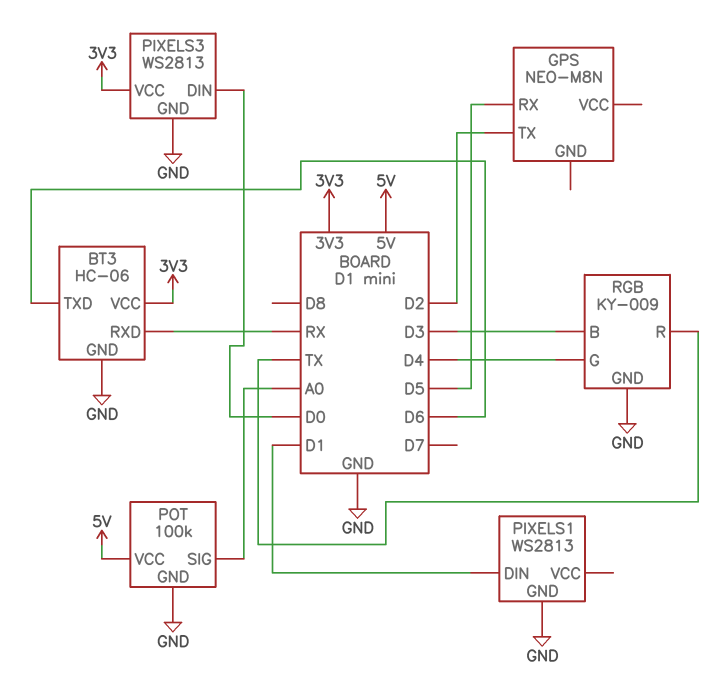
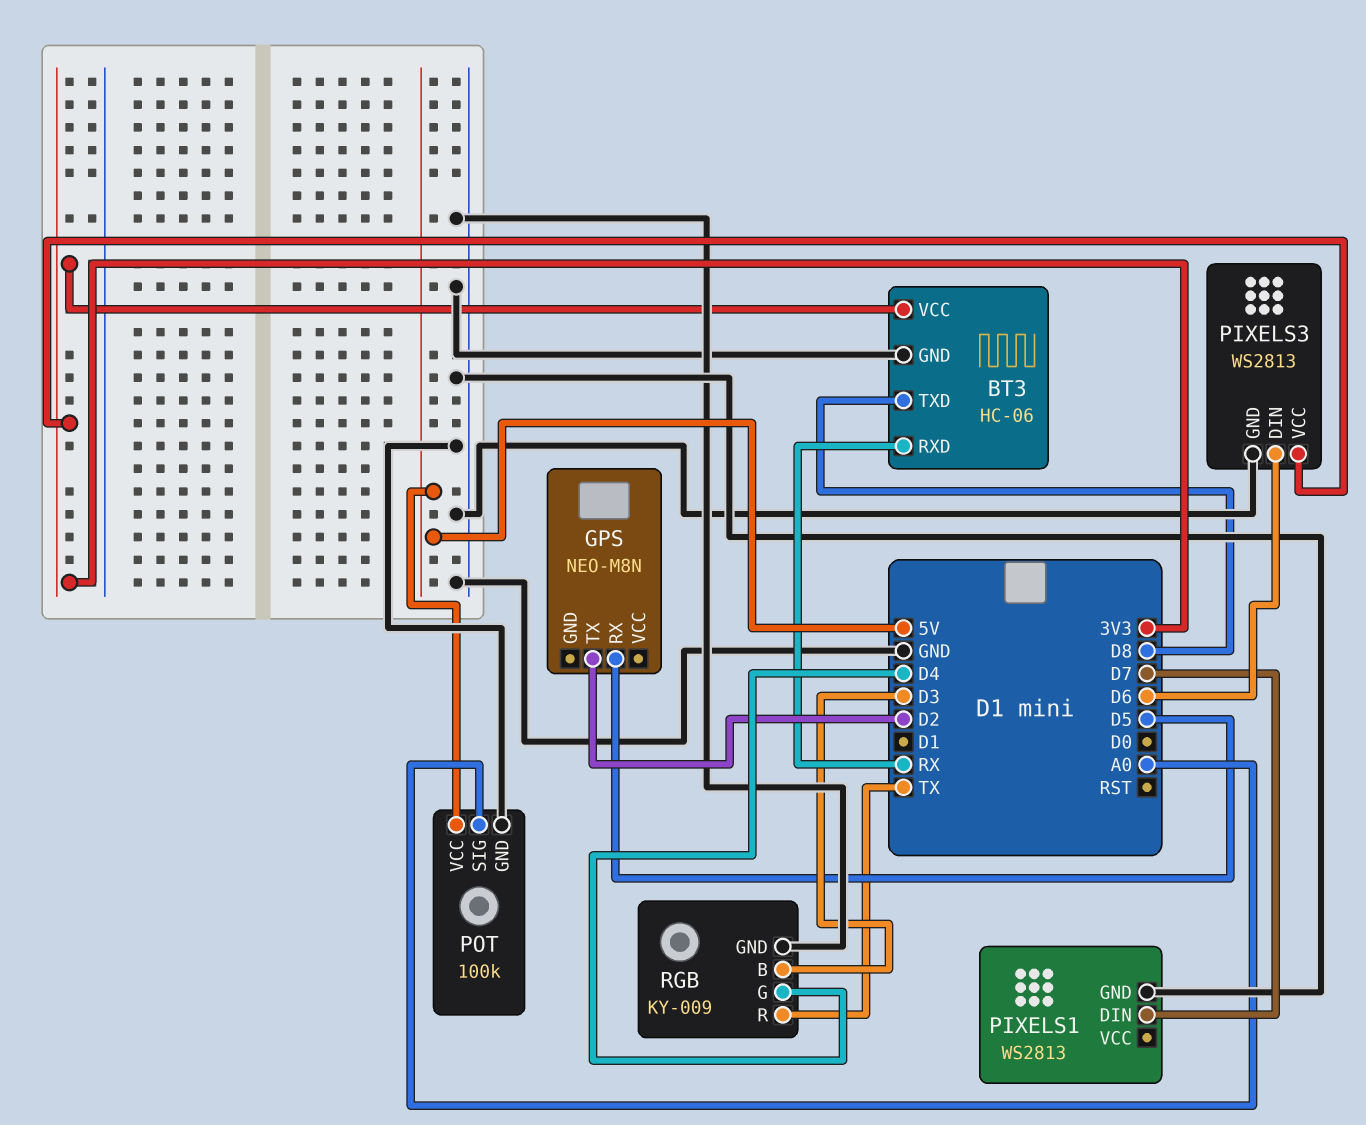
BT3 pin TXD: D6 -> D8
PIXELS1 pin DIN: D1 -> D7
PIXELS3 pin DIN: D0 -> D6

